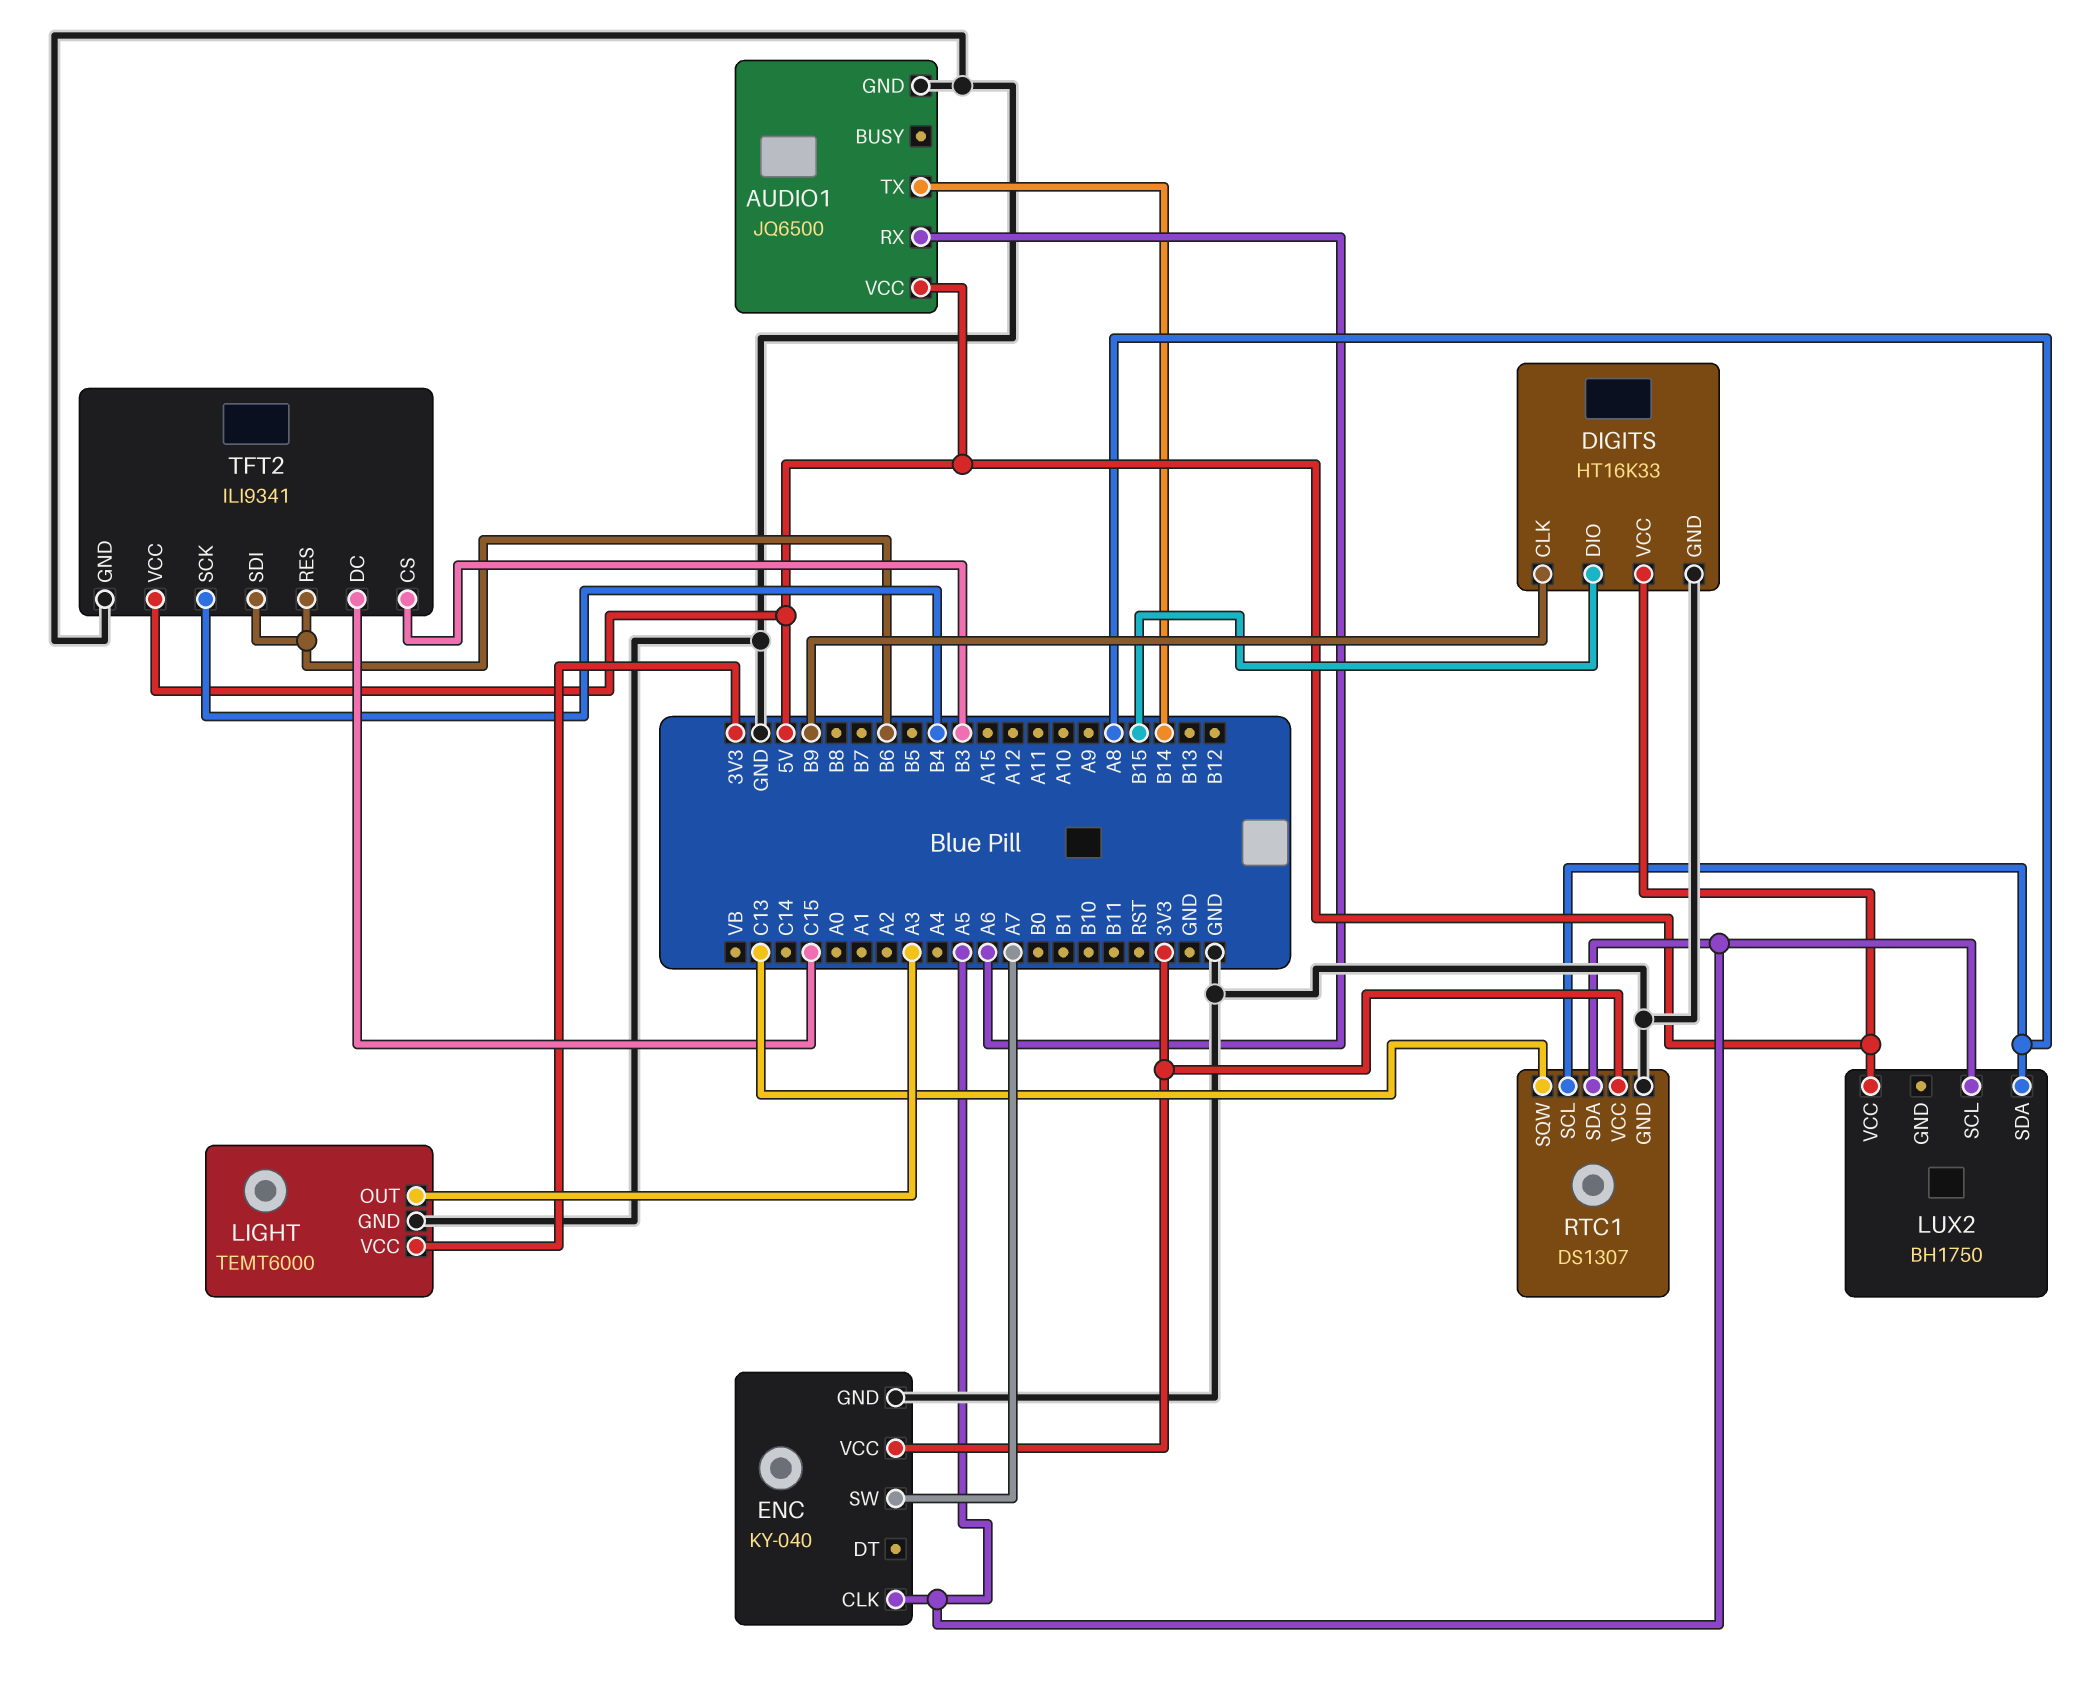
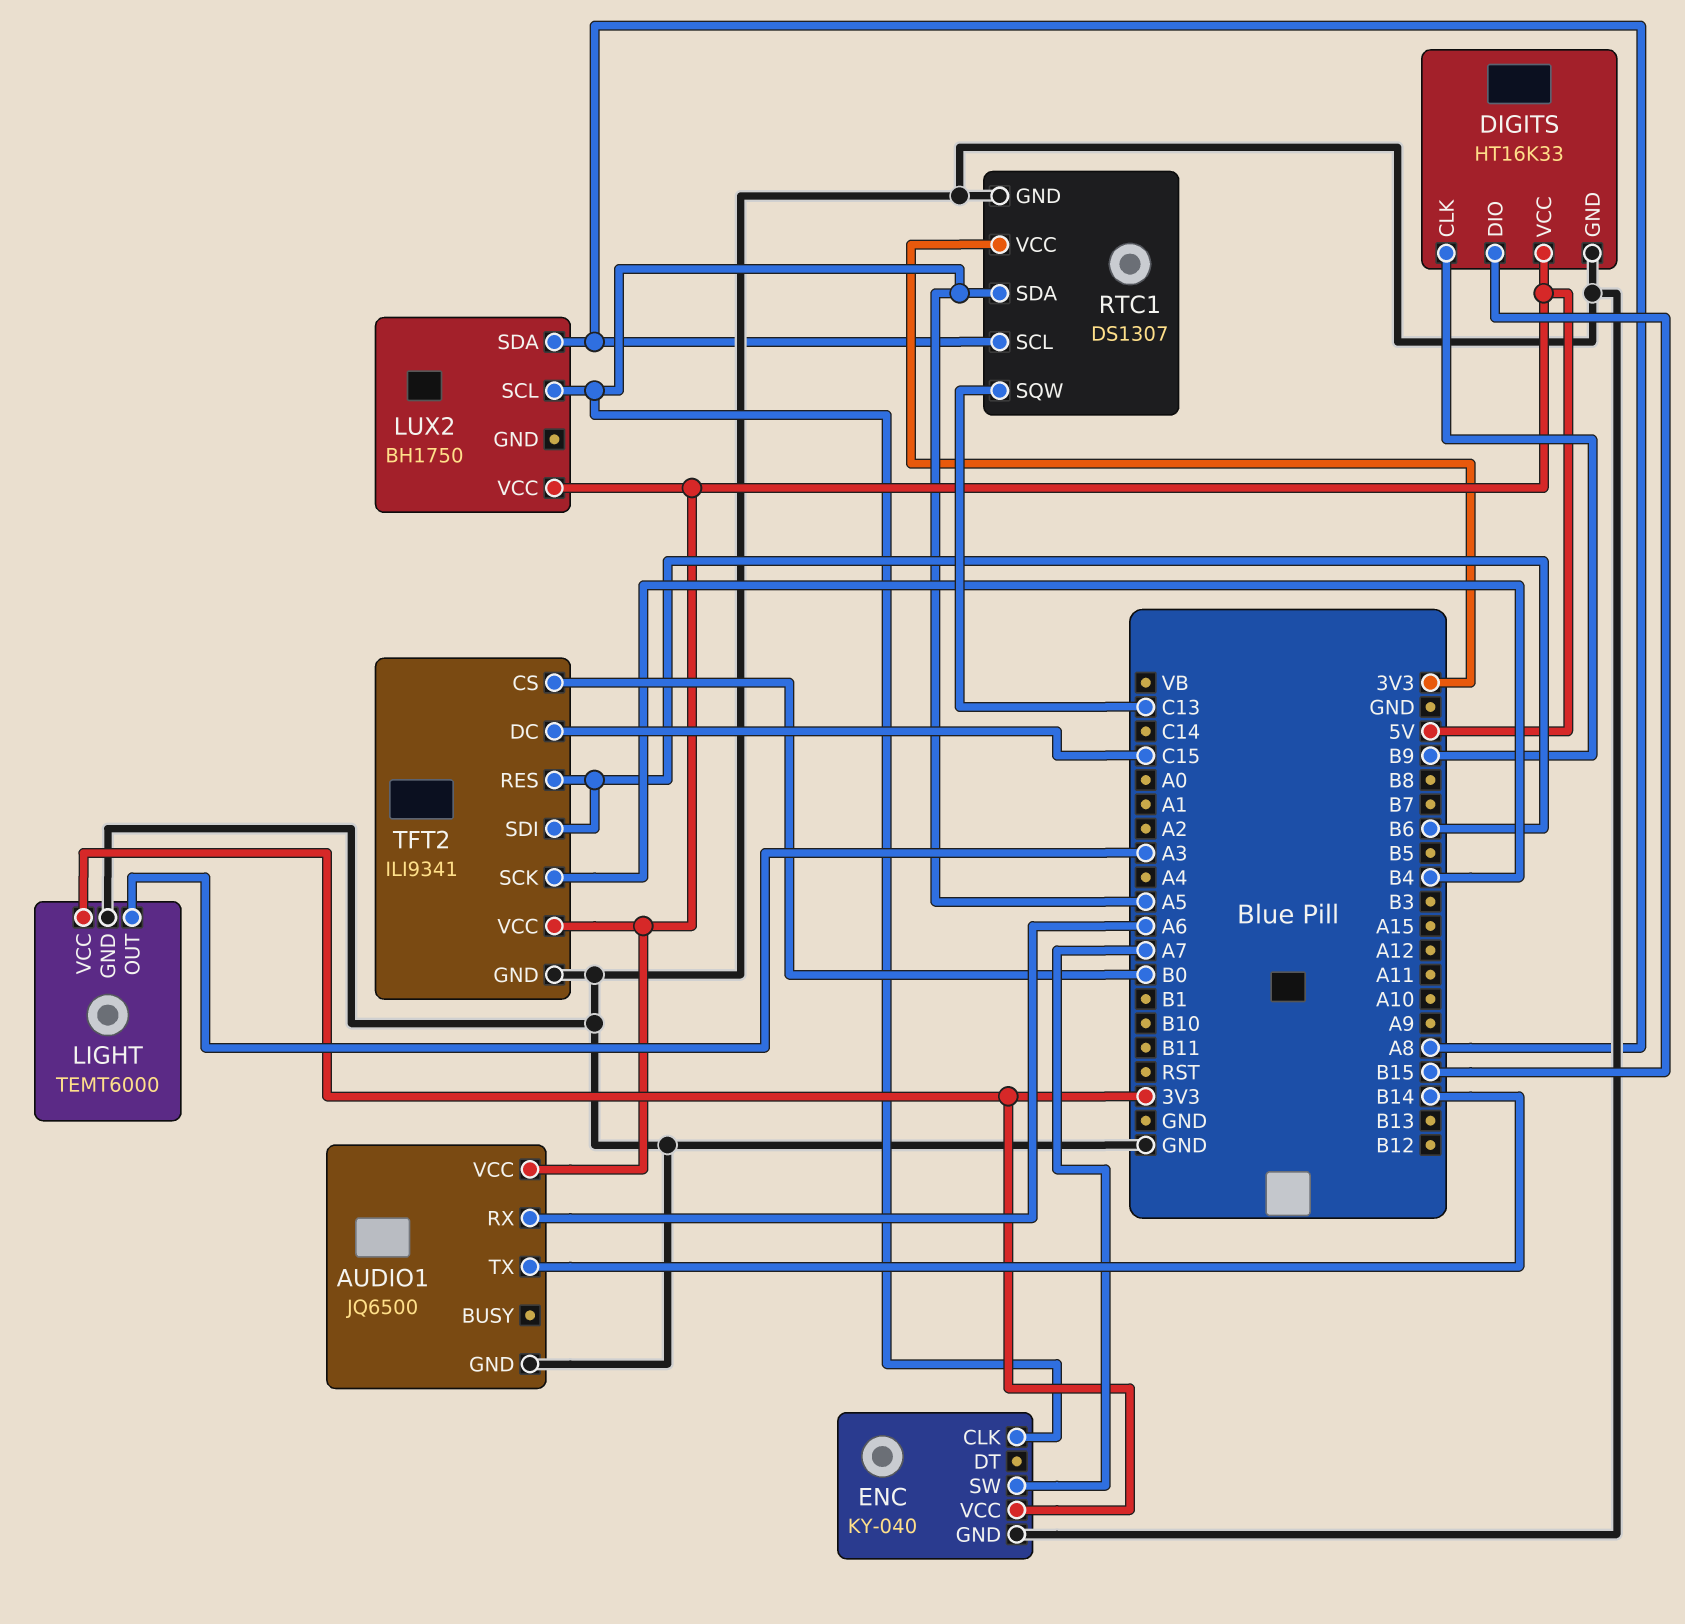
TFT2 pin CS: B3 -> B0

